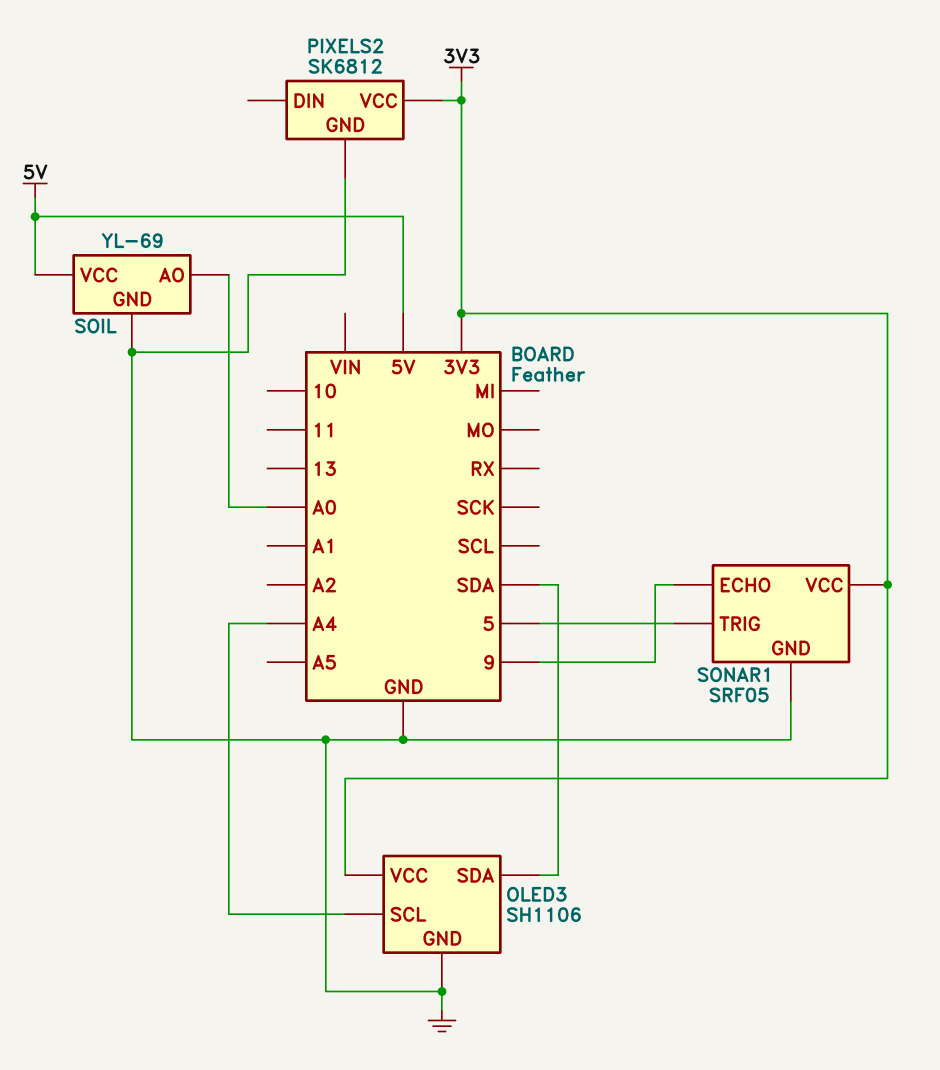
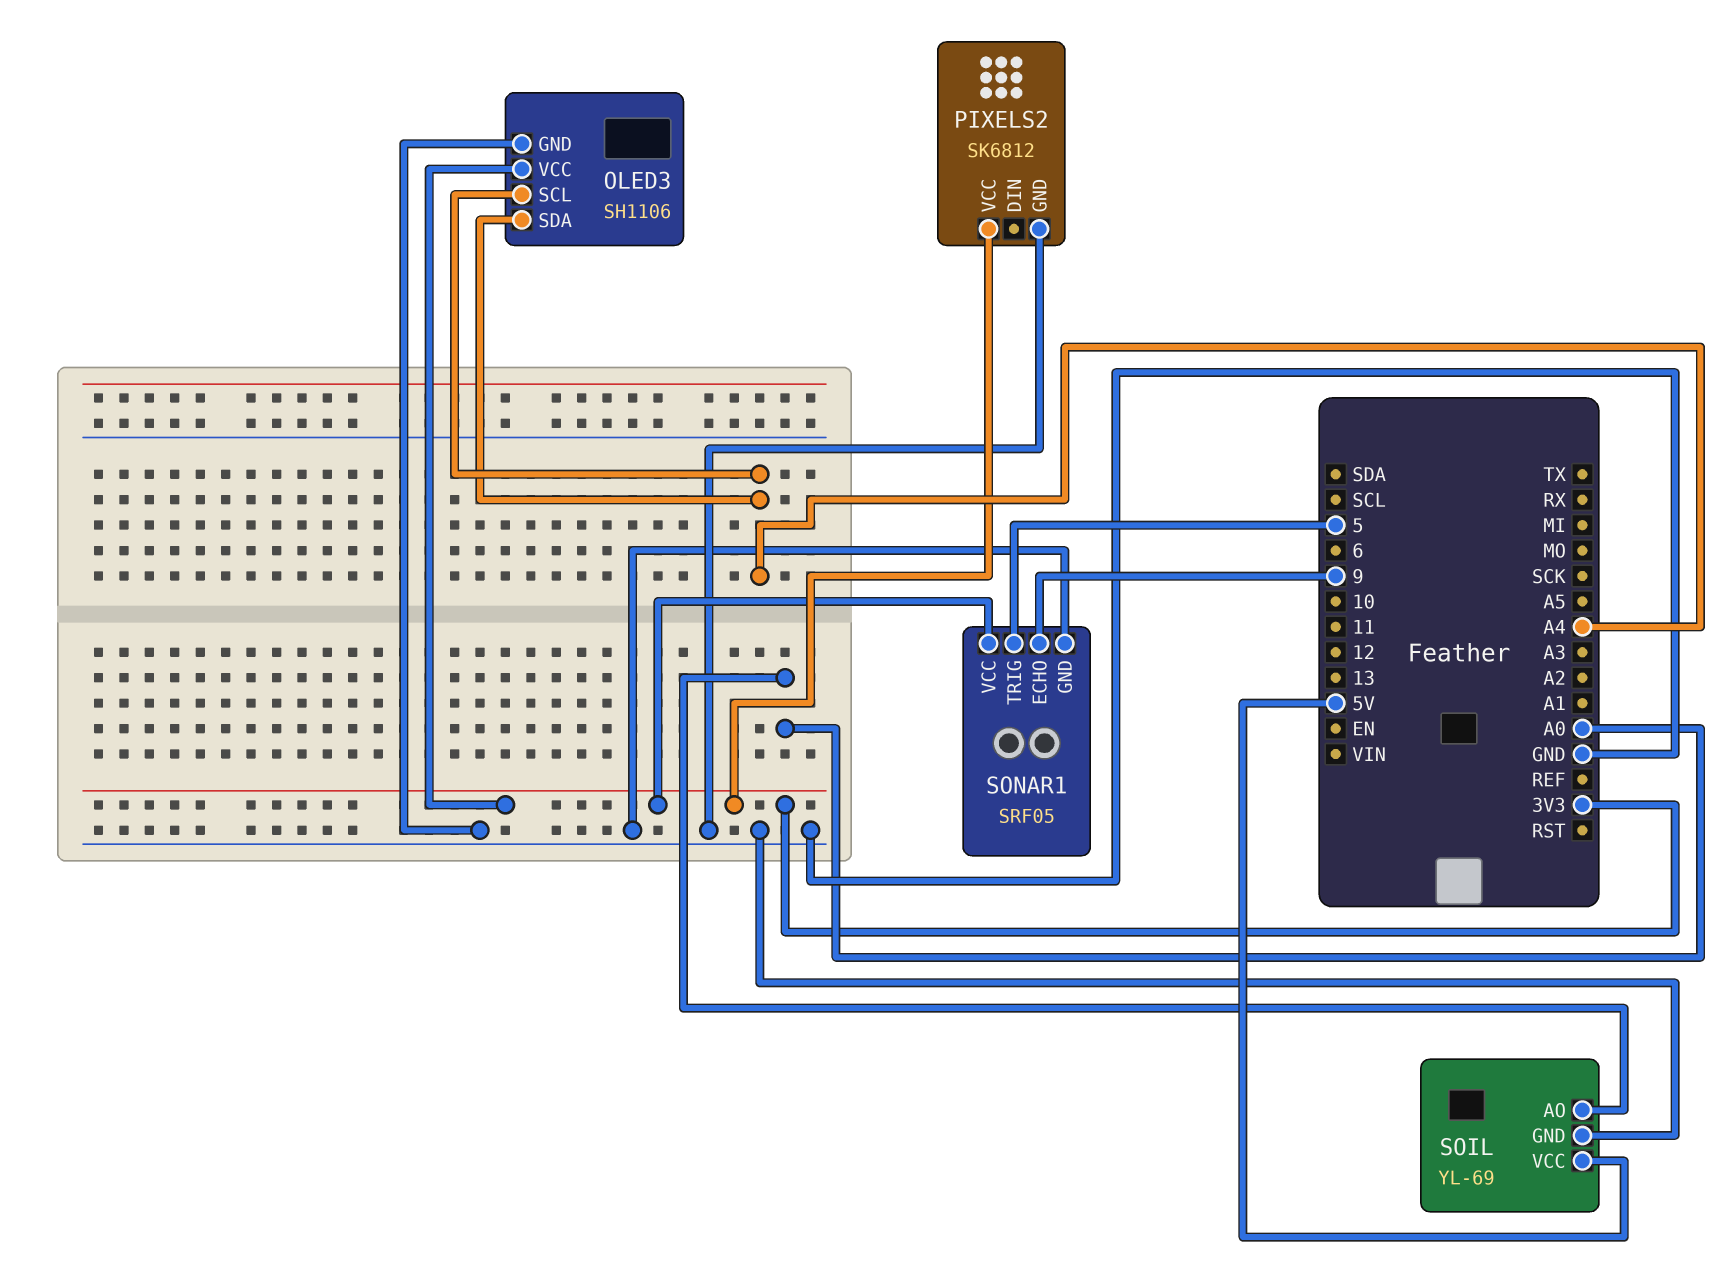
OLED3 pin SDA: SDA -> A4

